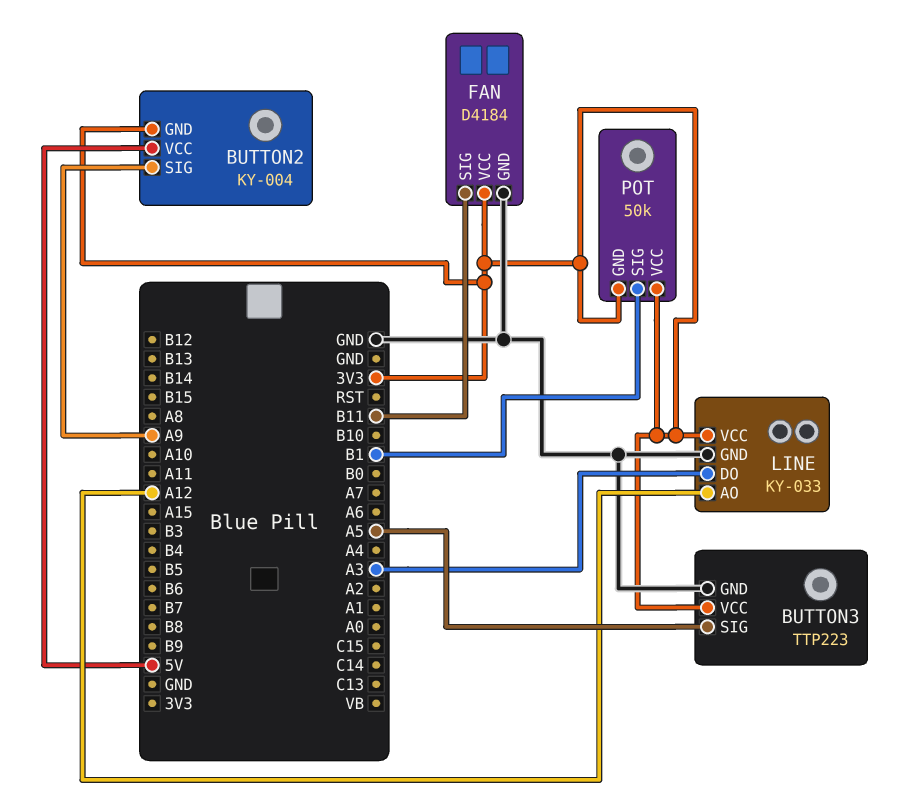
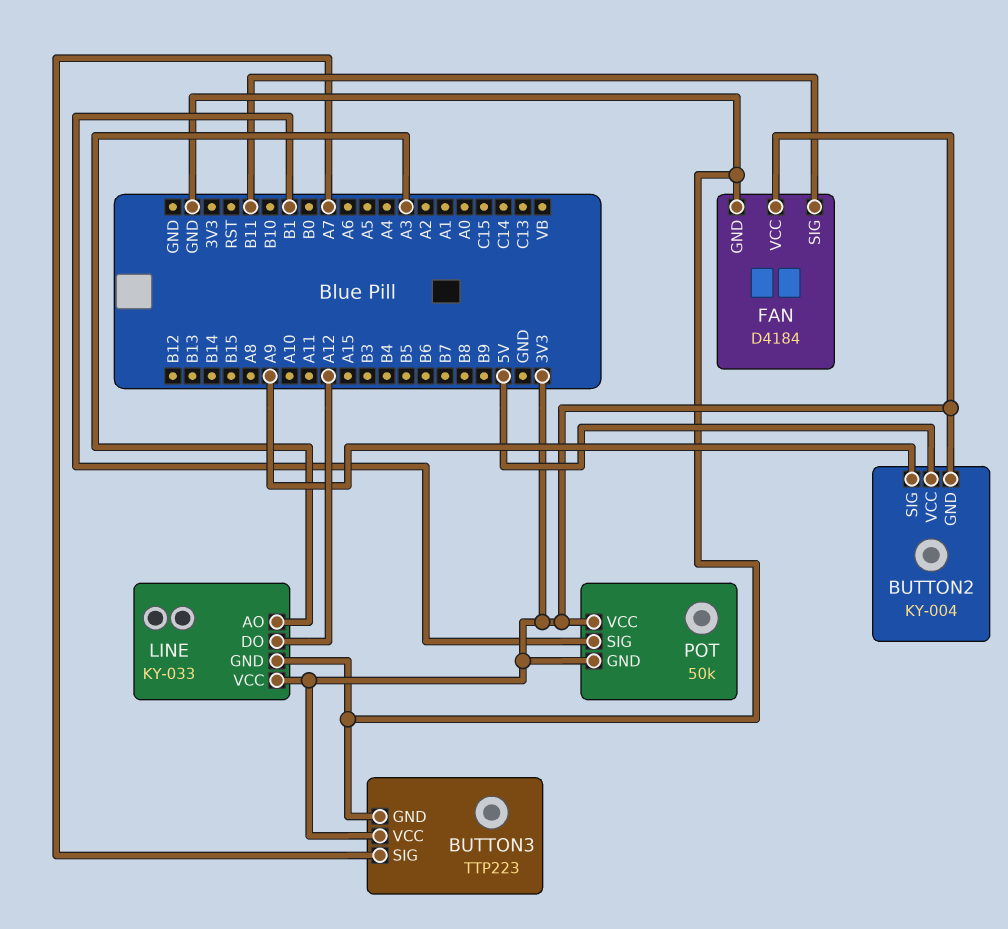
BUTTON3 pin SIG: A5 -> A7
LINE pin AO: A12 -> A3
LINE pin DO: A3 -> A12

